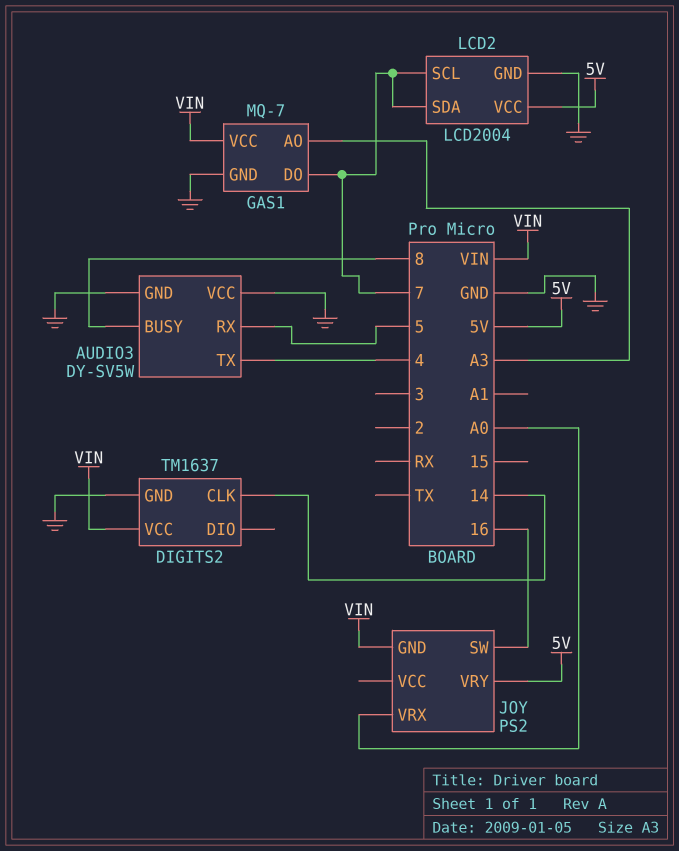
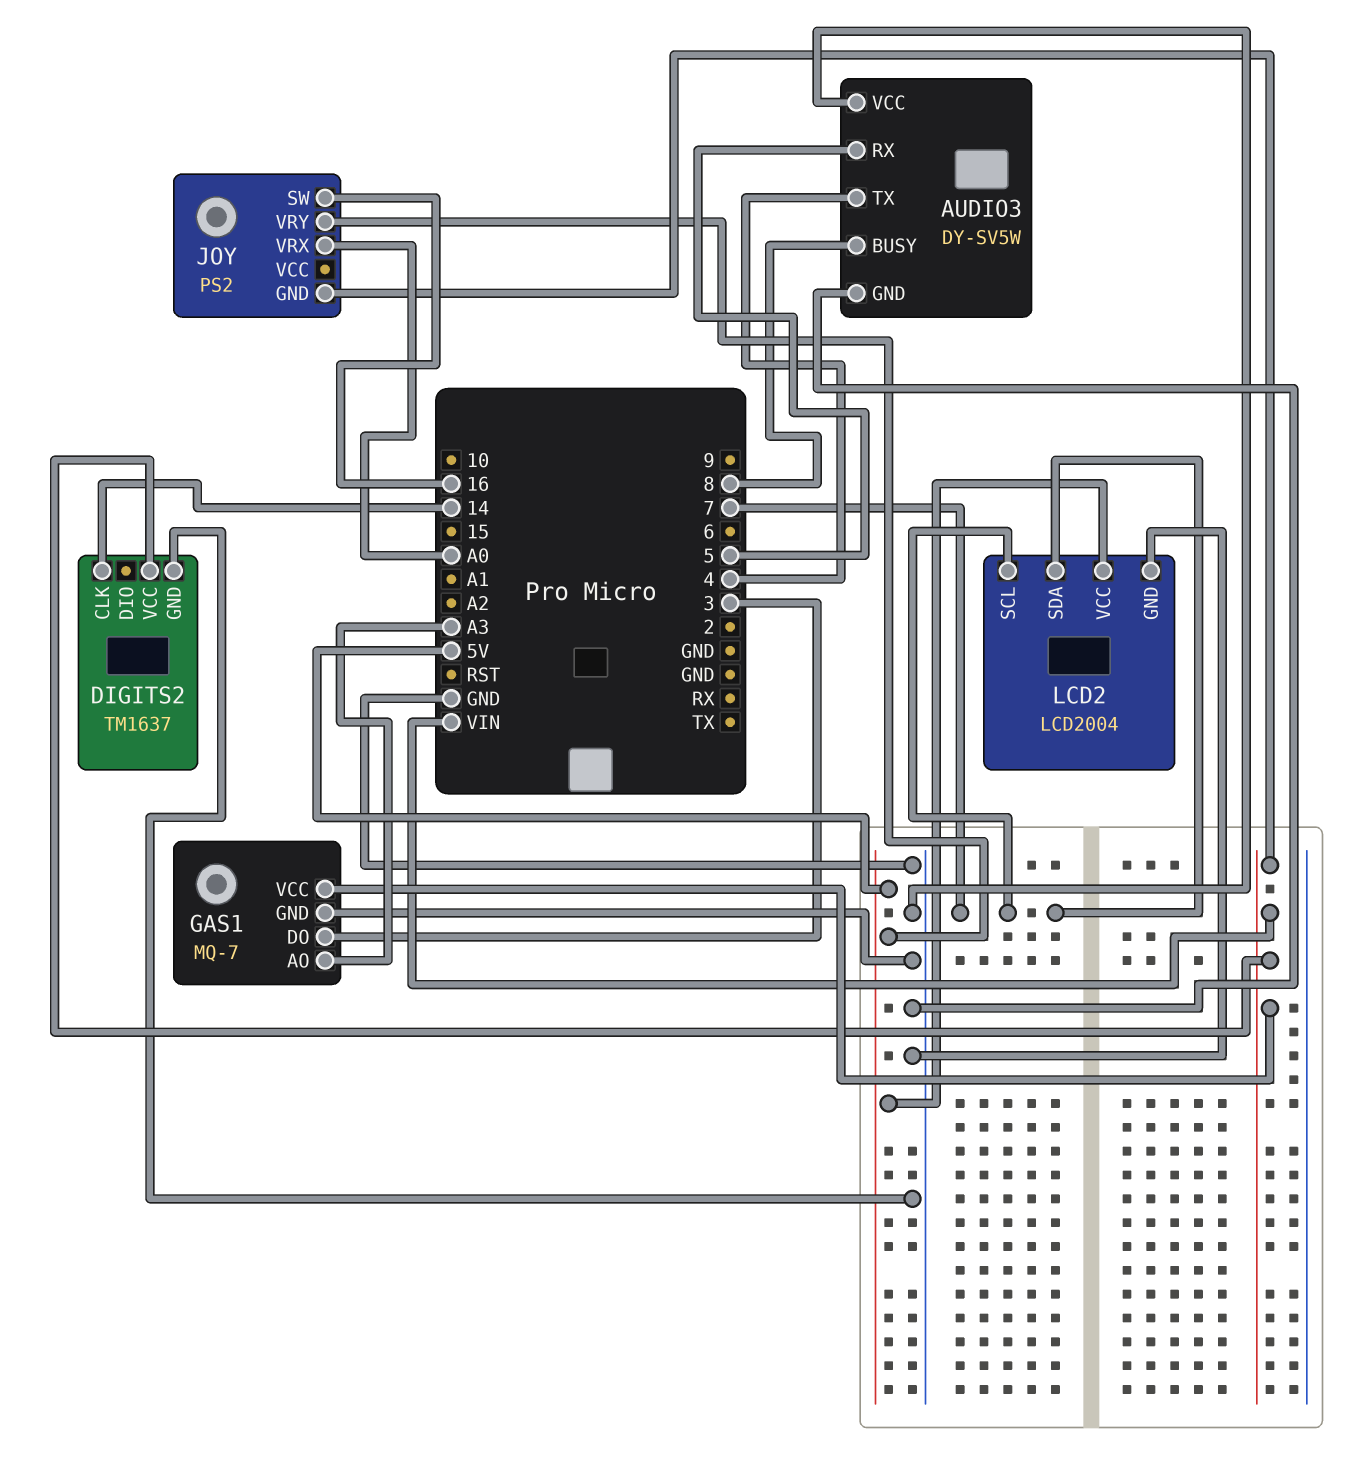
GAS1 pin DO: 7 -> 3

